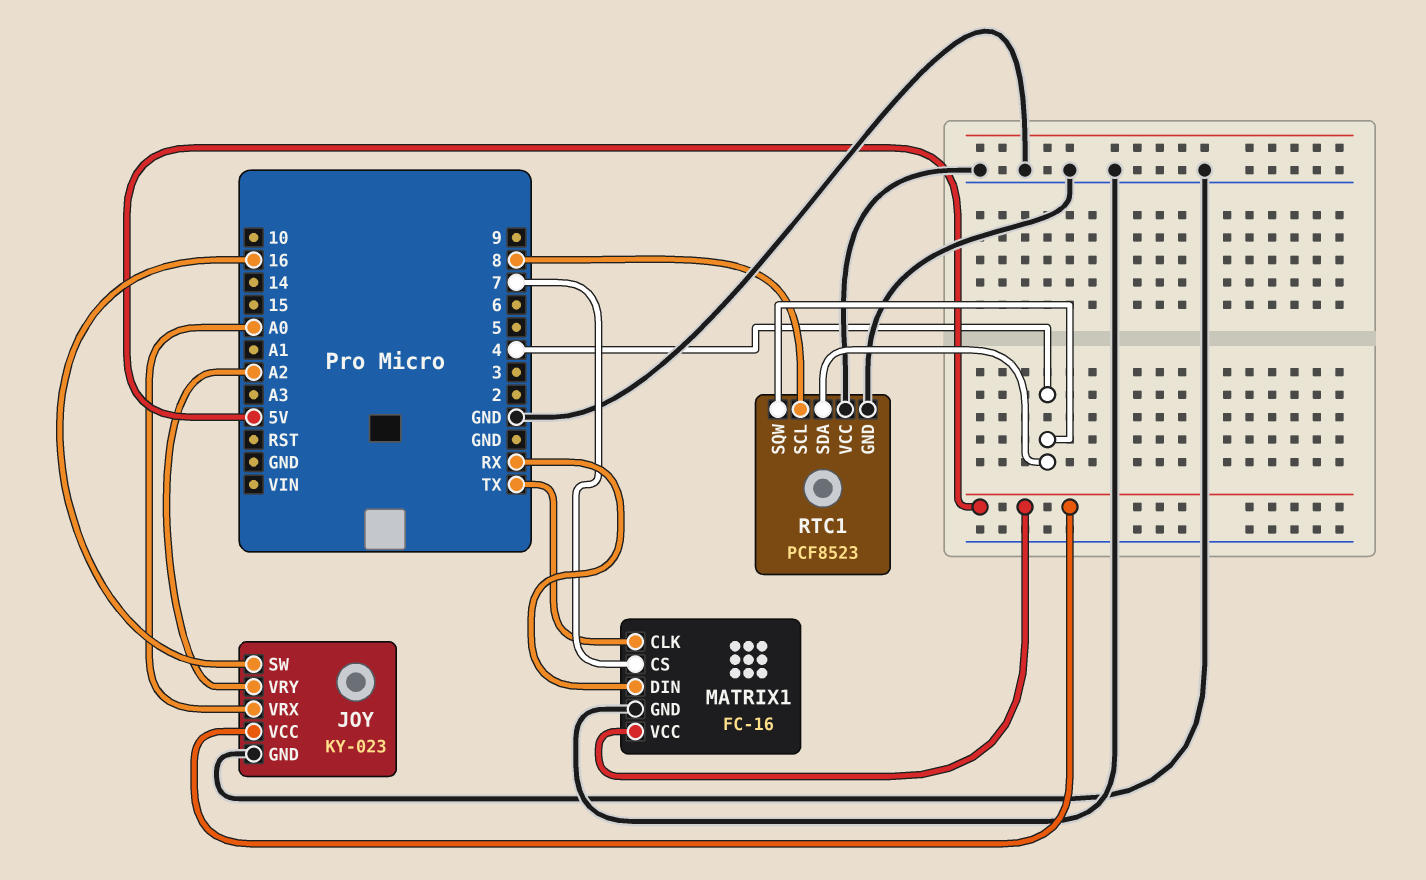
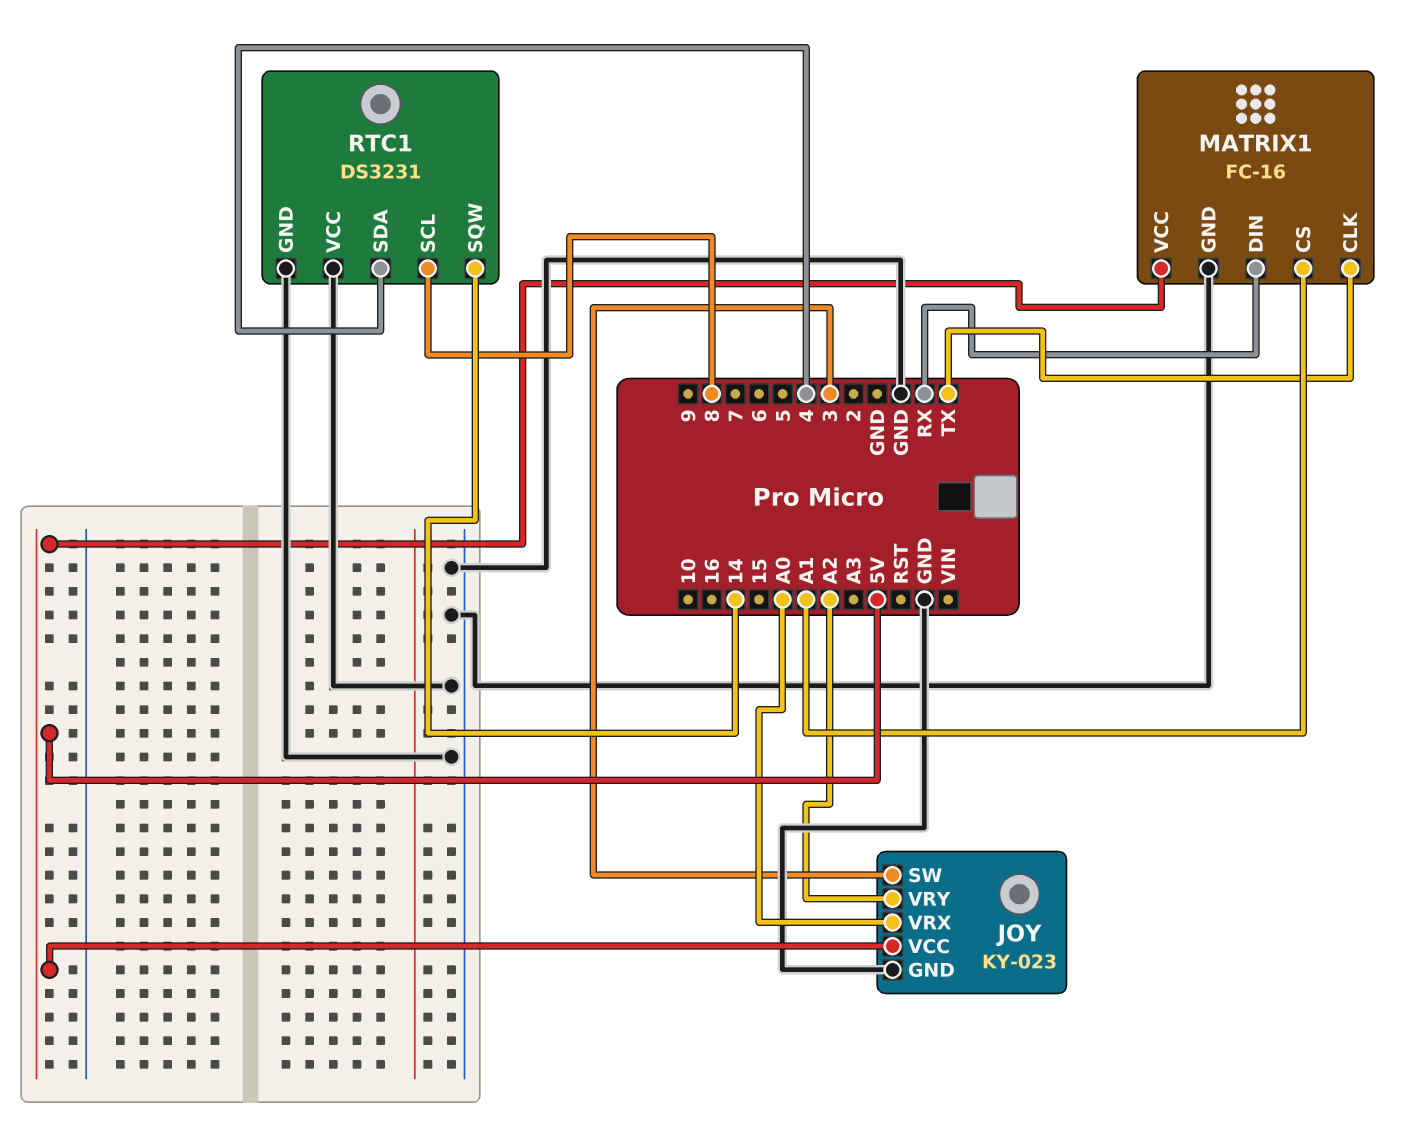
JOY pin SW: 16 -> 3
MATRIX1 pin CS: 7 -> A1
RTC1: PCF8523 -> DS3231
RTC1 pin SQW: 4 -> 14

